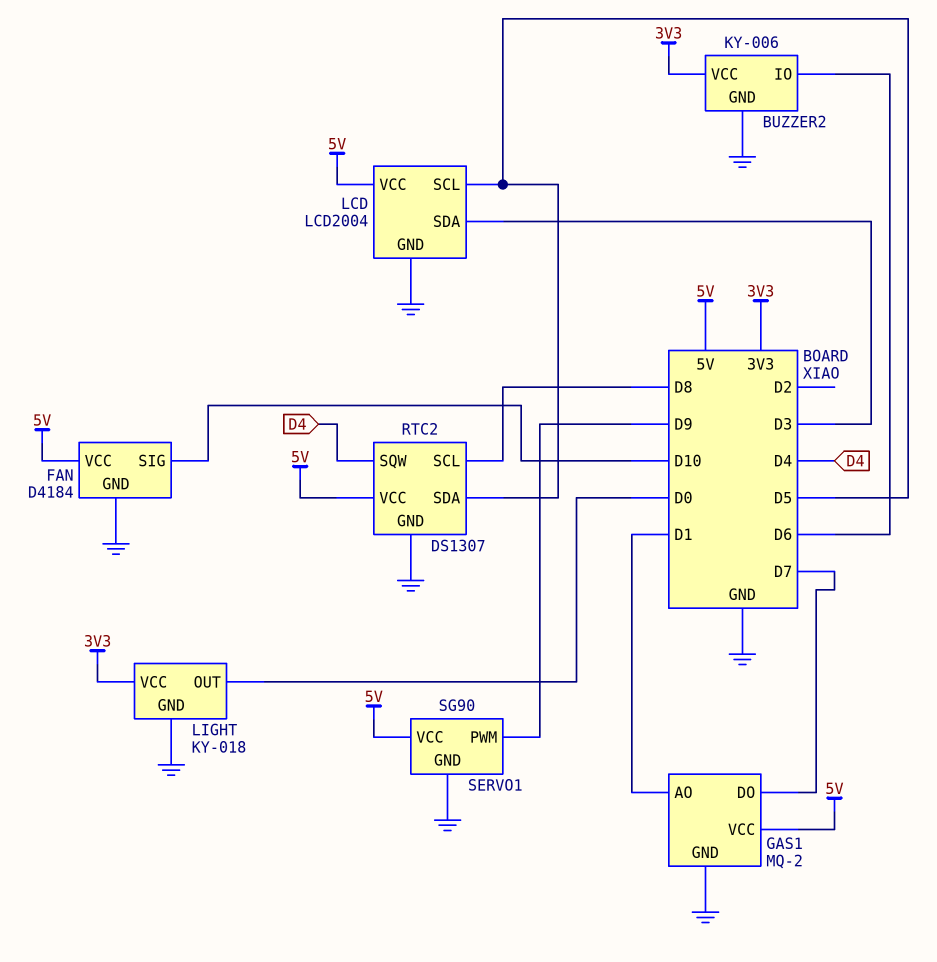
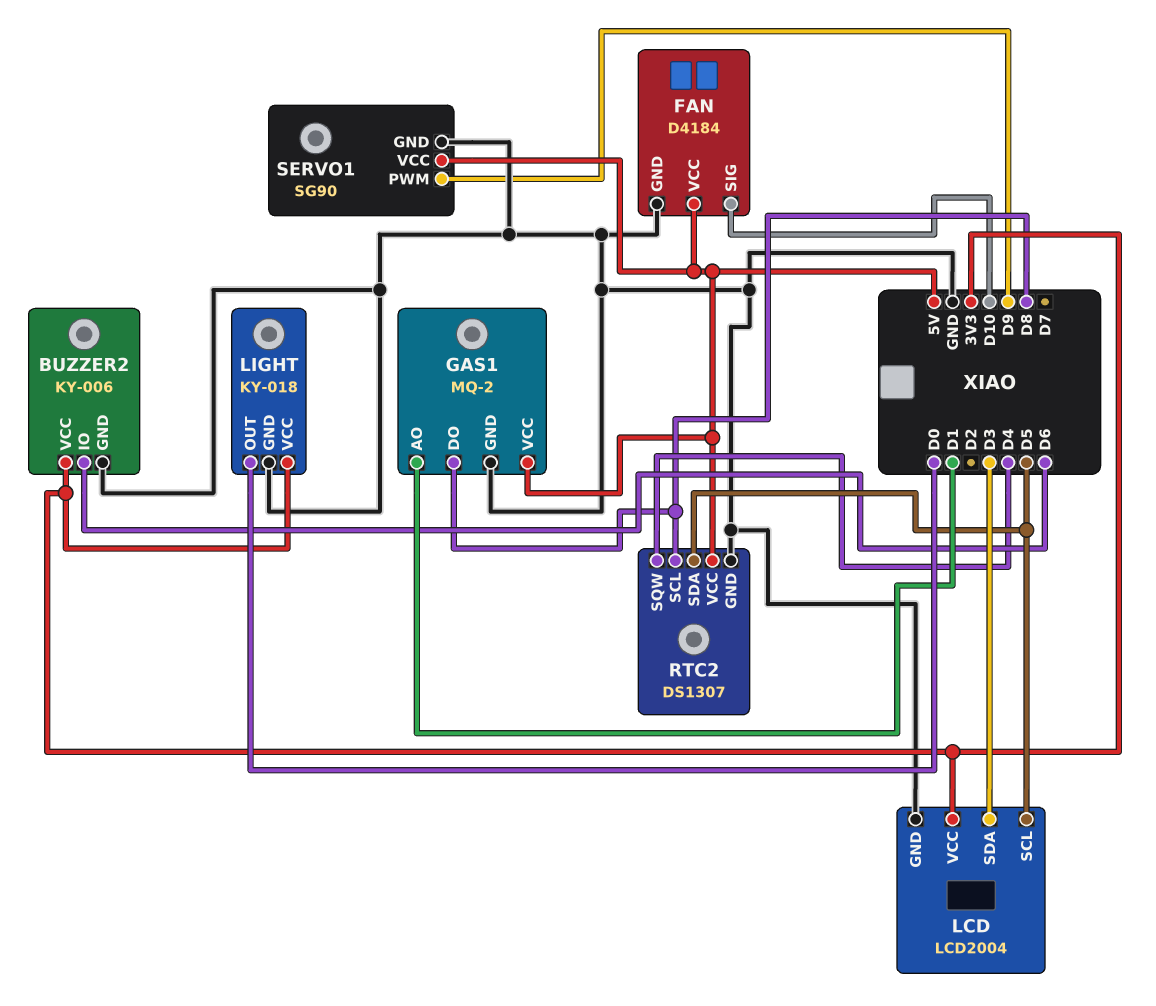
GAS1 pin DO: D7 -> D8
LCD pin VCC: 5V -> 3V3

